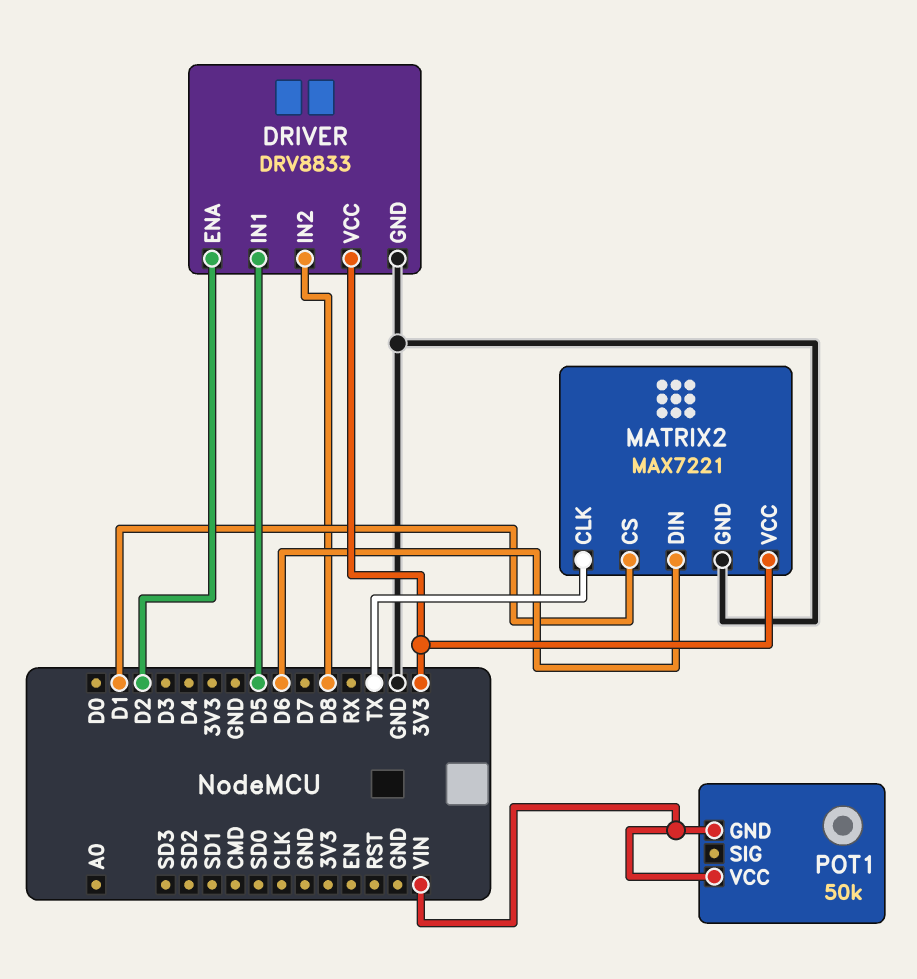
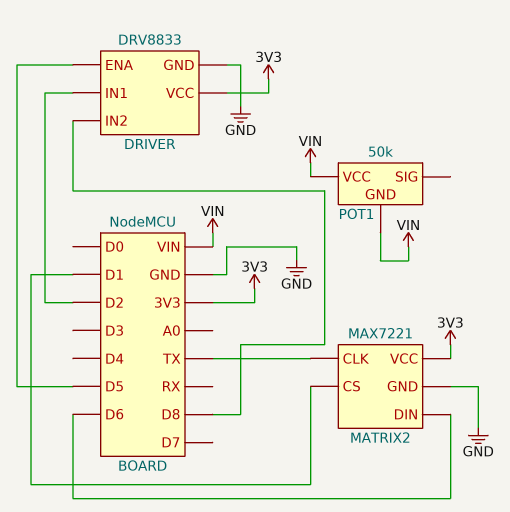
DRIVER pin ENA: D2 -> D5
DRIVER pin IN1: D5 -> D2

